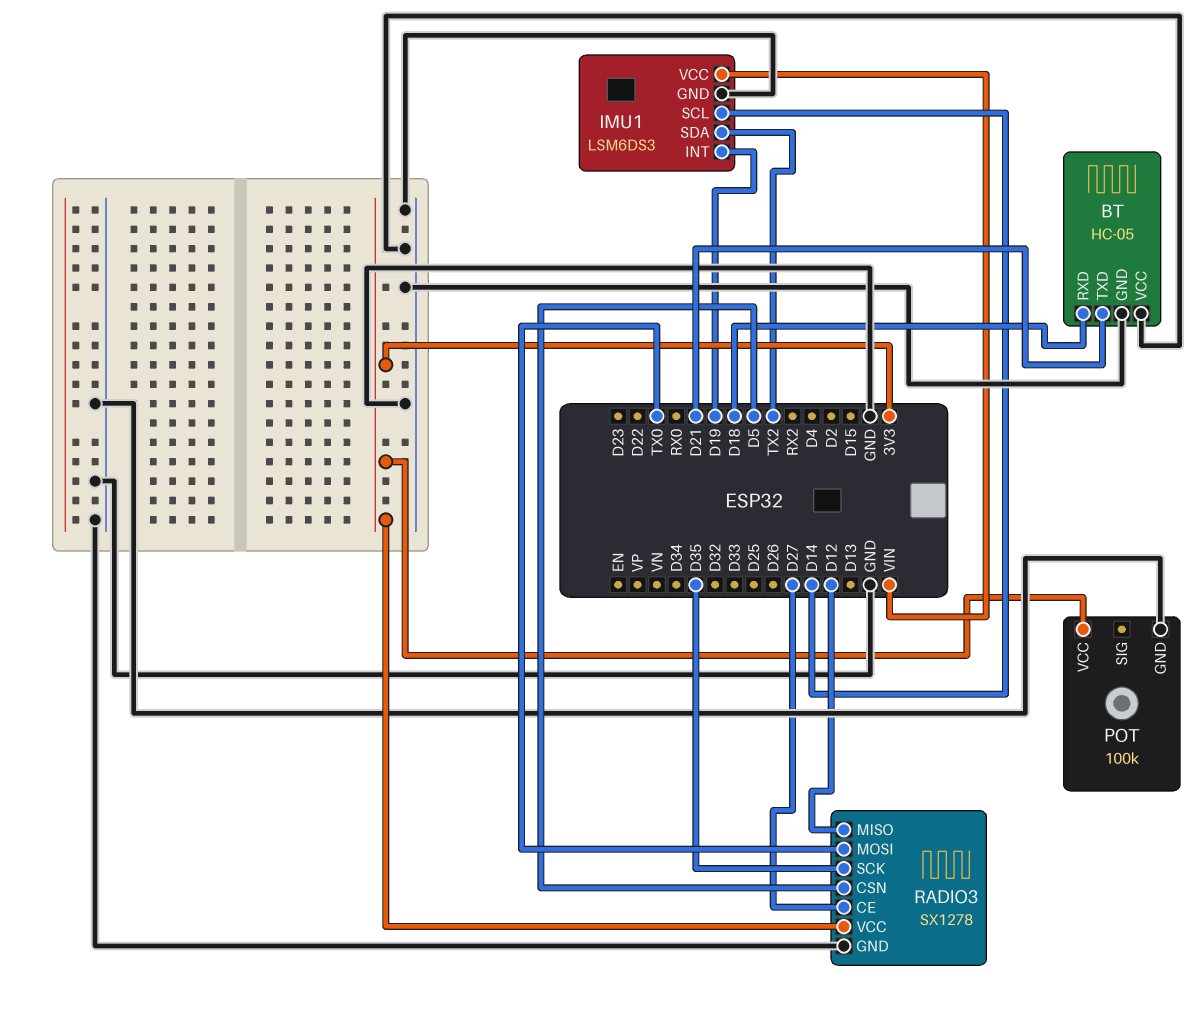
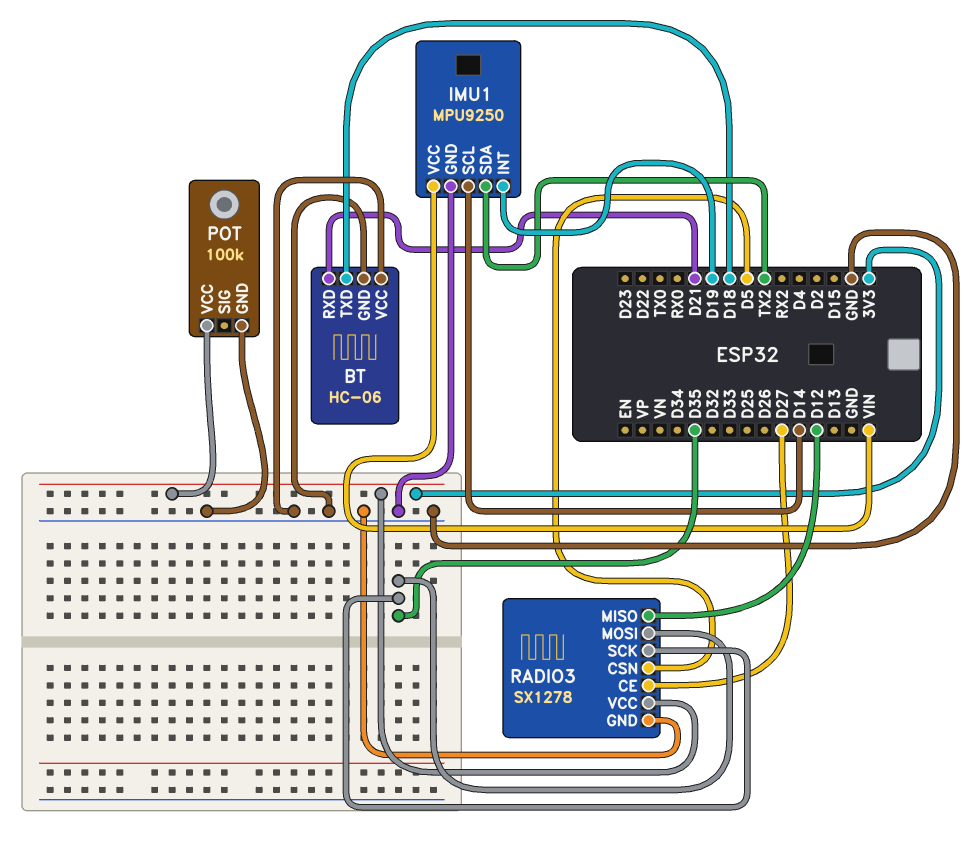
BT: HC-05 -> HC-06
BT pin RXD: D18 -> D21
BT pin TXD: D21 -> D18
IMU1: LSM6DS3 -> MPU9250
RADIO3 pin MOSI: TX0 -> D35

